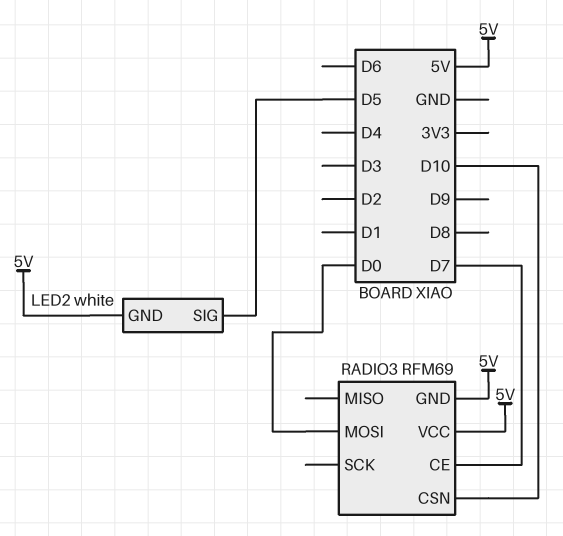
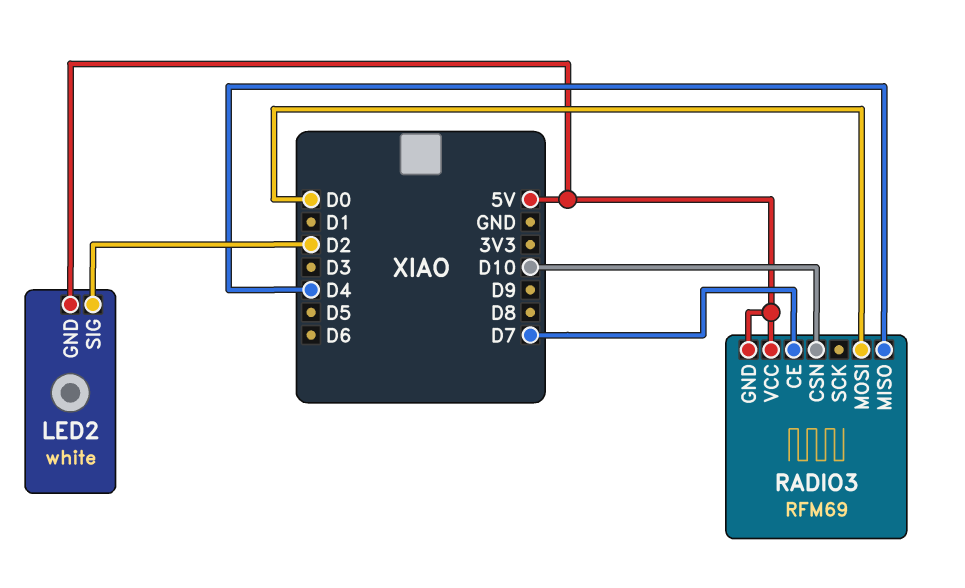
LED2 pin SIG: D5 -> D2
RADIO3 pin MISO: none -> D4

